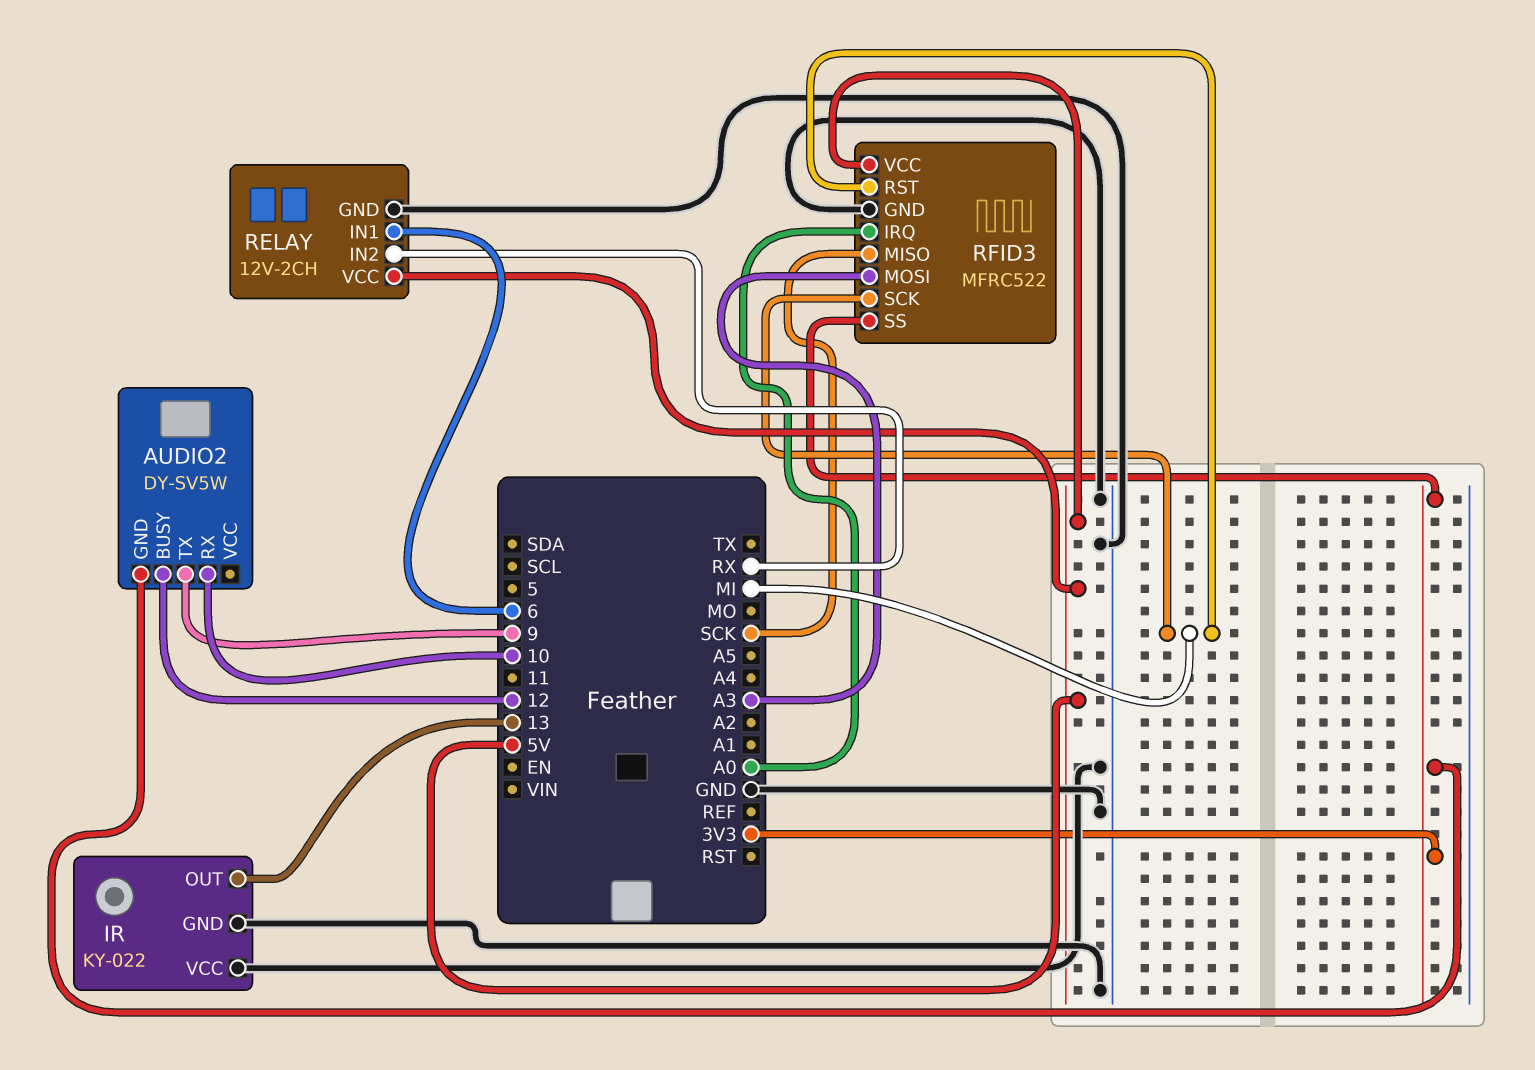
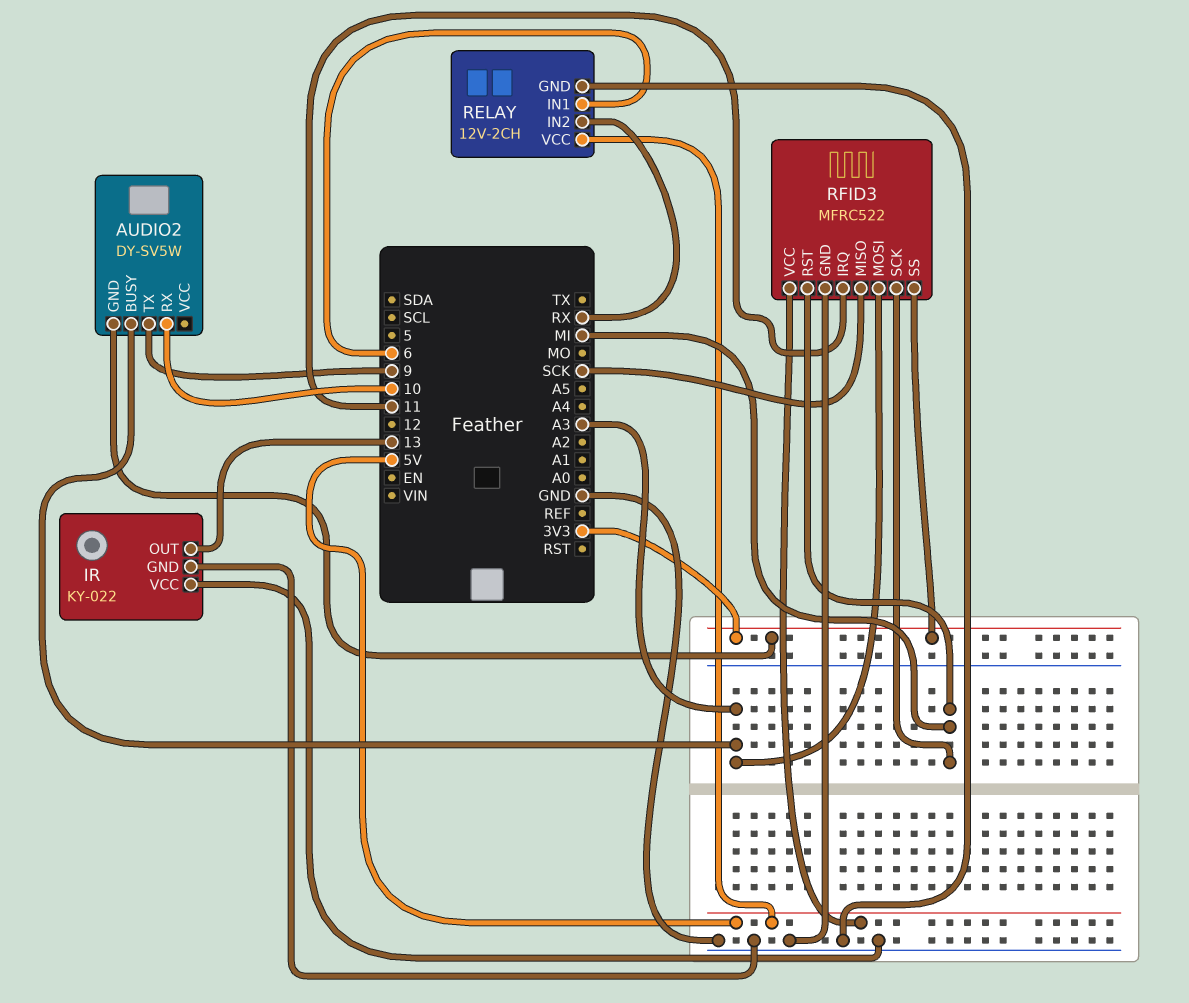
AUDIO2 pin BUSY: 12 -> A3
RFID3 pin IRQ: A0 -> 11

